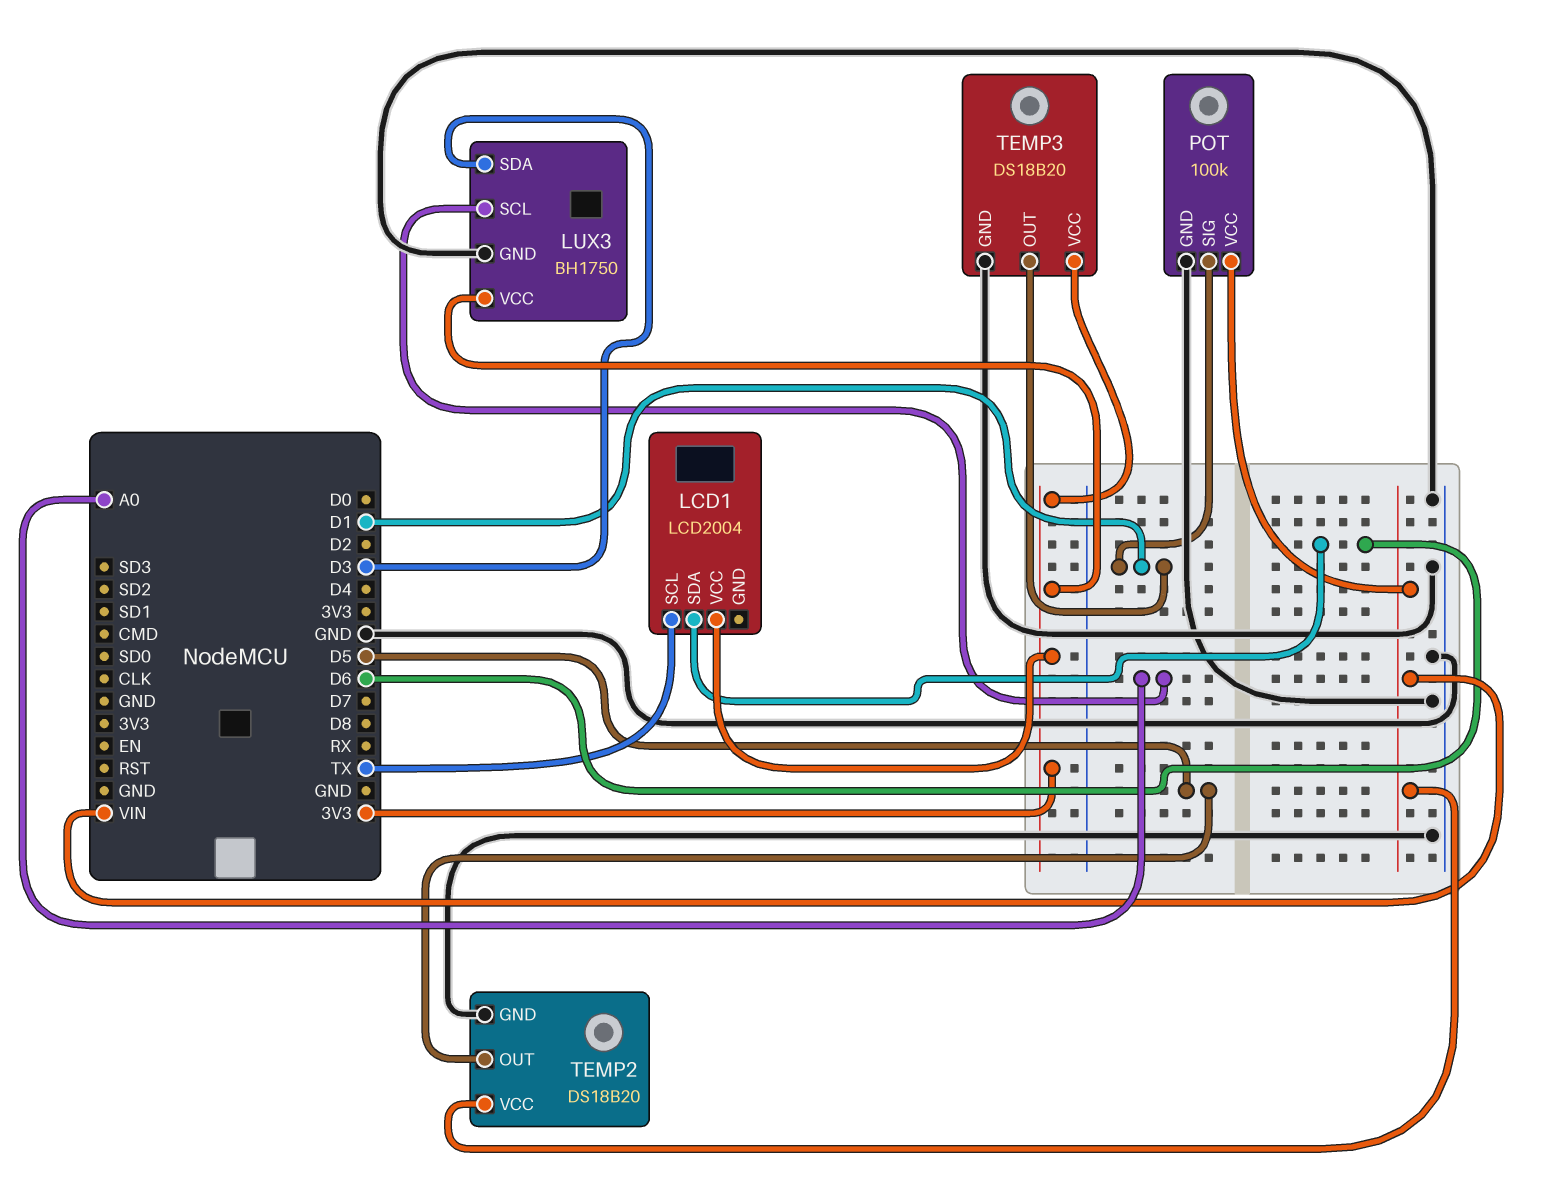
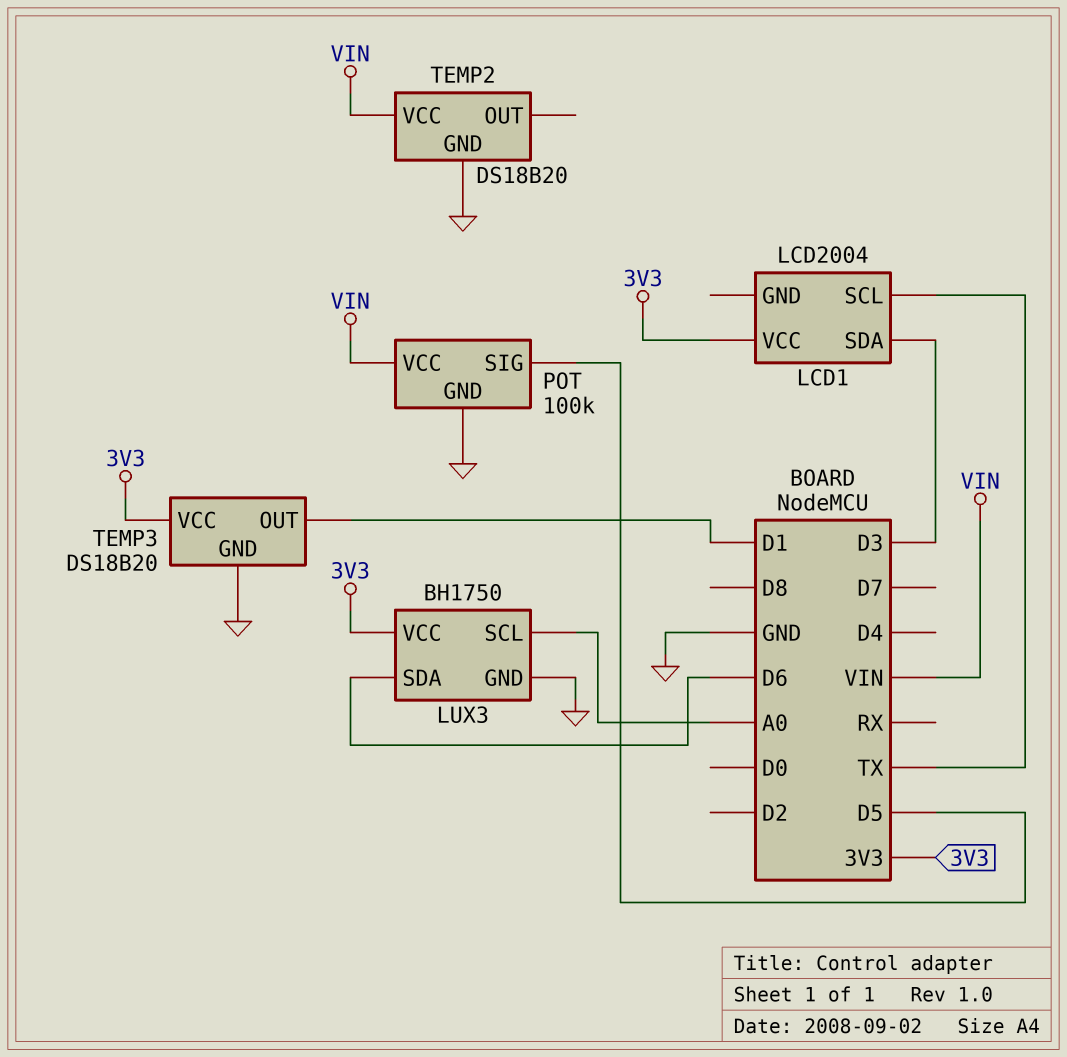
LCD1 pin SDA: D6 -> D3
LUX3 pin SDA: D3 -> D6
POT pin SIG: D1 -> D5
TEMP2 pin OUT: D5 -> none

